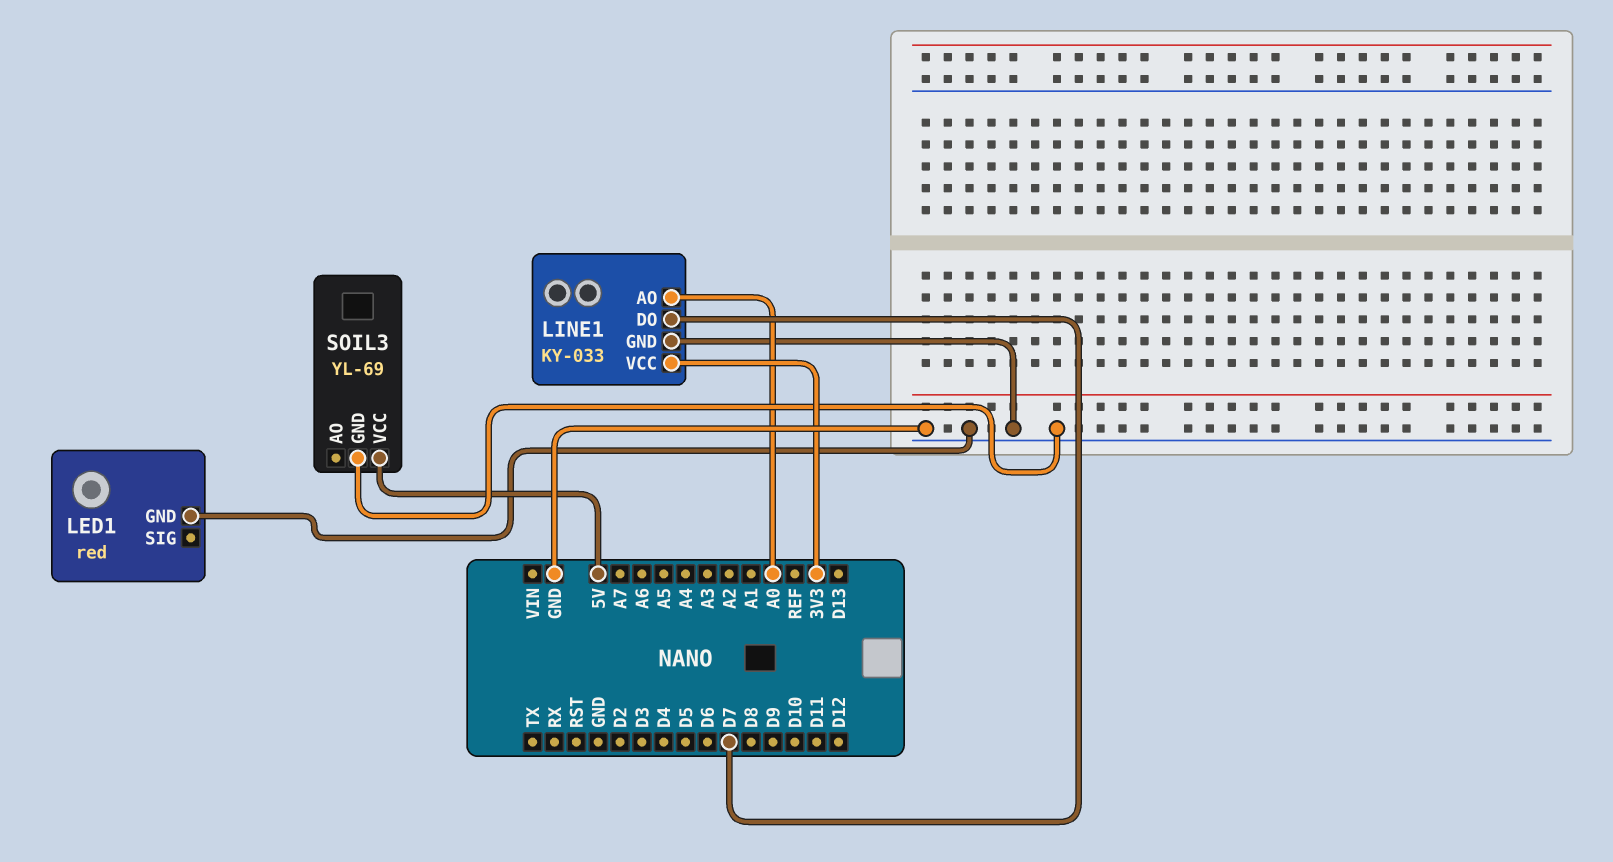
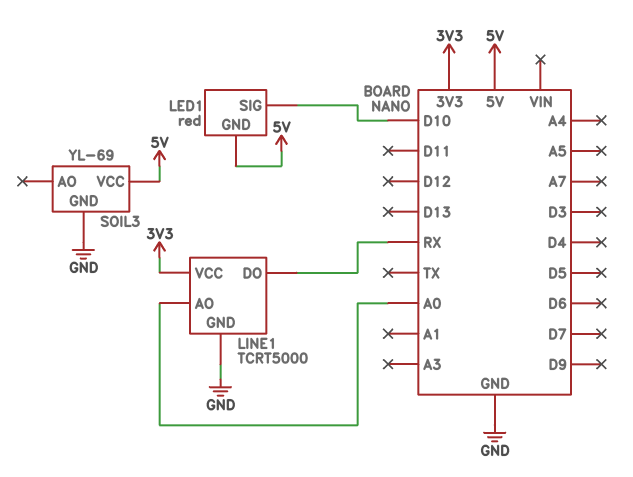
LED1 pin GND: GND -> 5V
LED1 pin SIG: none -> D10
LINE1: KY-033 -> TCRT5000
LINE1 pin DO: D7 -> RX

